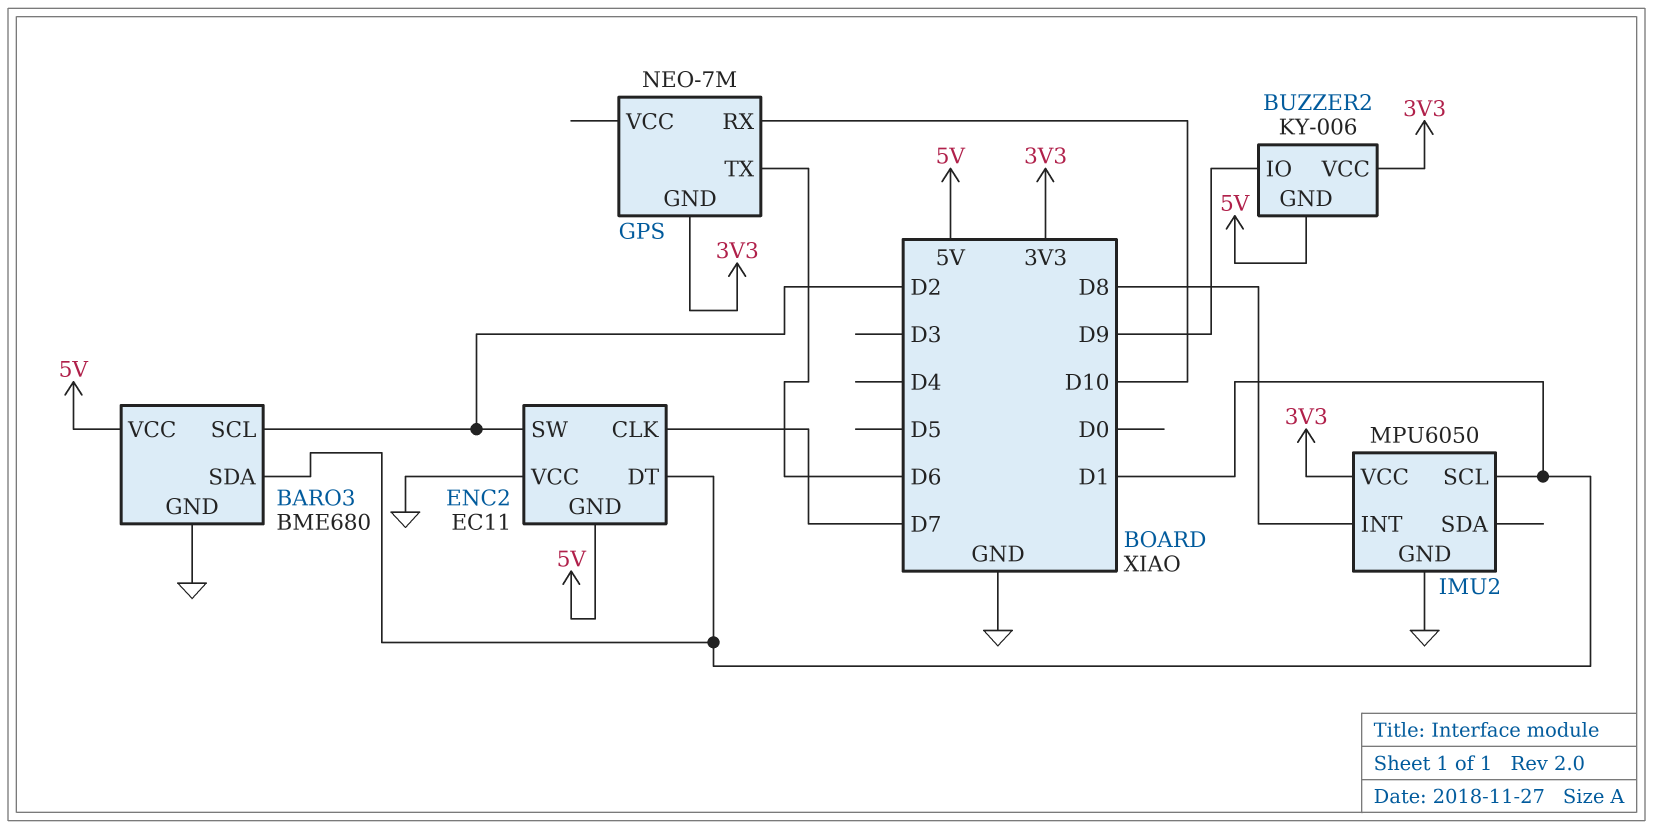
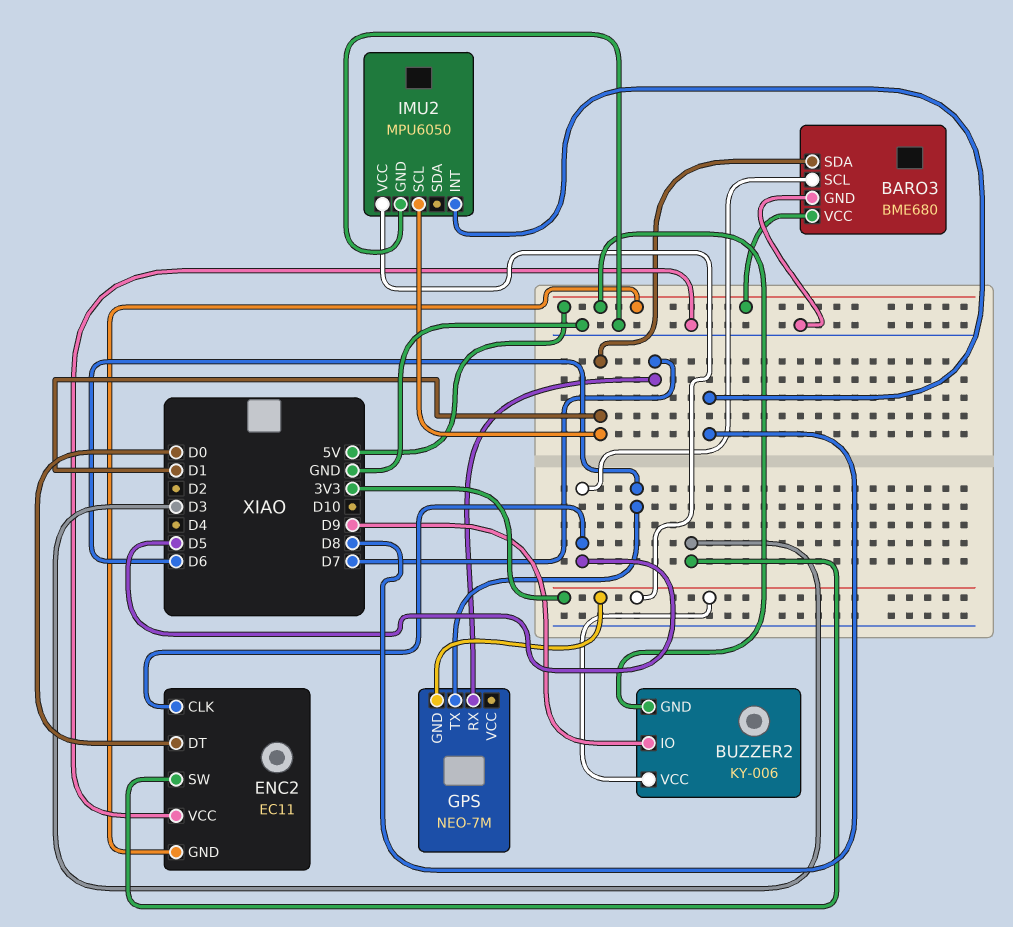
BARO3 pin SCL: D2 -> D5
ENC2 pin CLK: D7 -> D5
ENC2 pin DT: D1 -> D0
ENC2 pin SW: D2 -> D3
GPS pin RX: D10 -> D7

